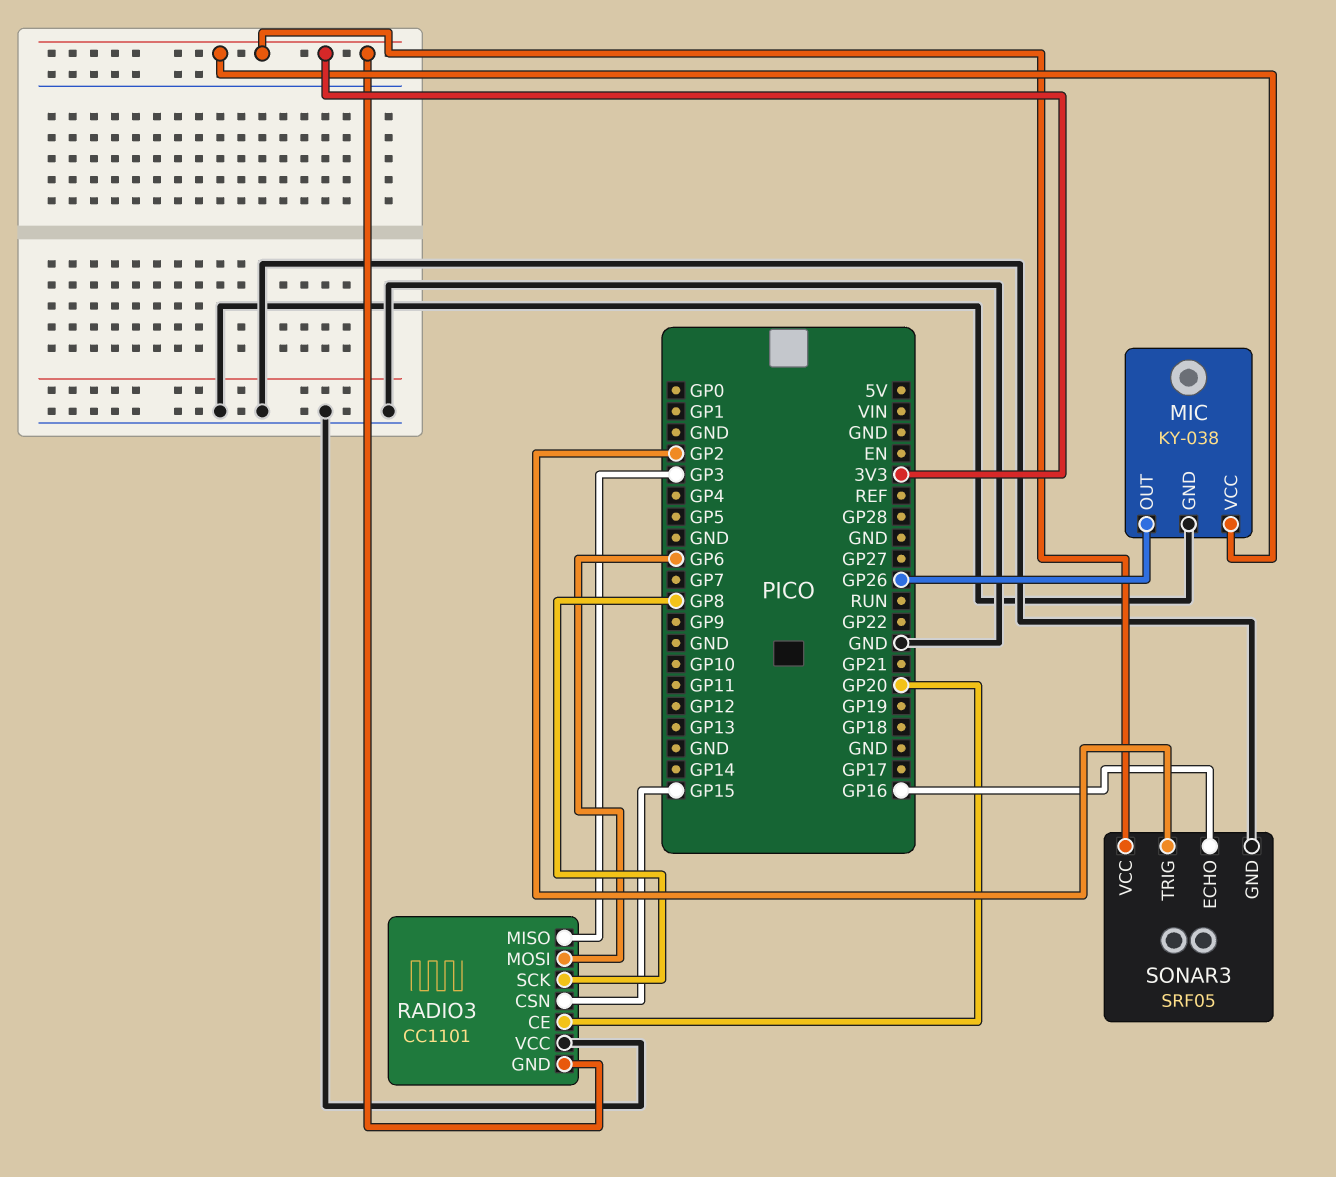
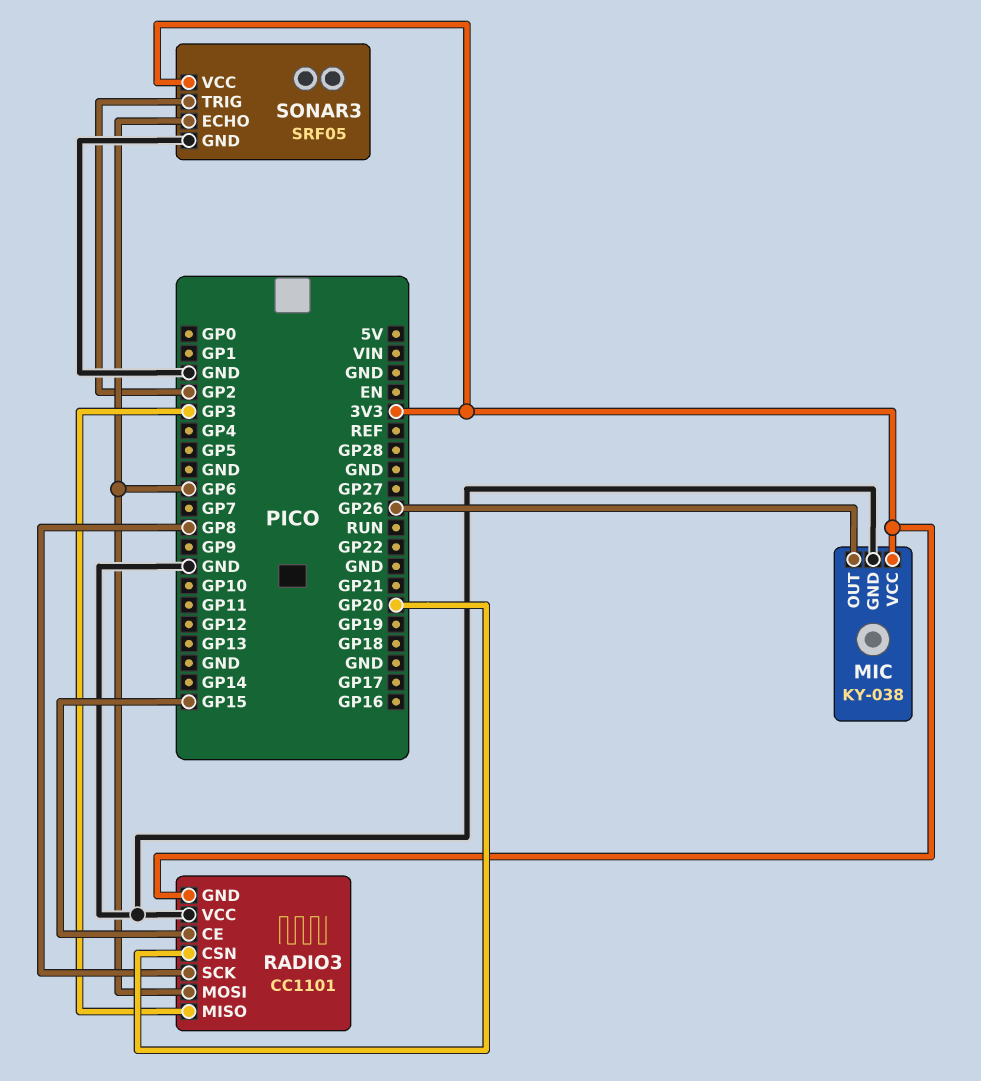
RADIO3 pin CE: GP20 -> GP15
RADIO3 pin CSN: GP15 -> GP20
SONAR3 pin ECHO: GP16 -> GP6

